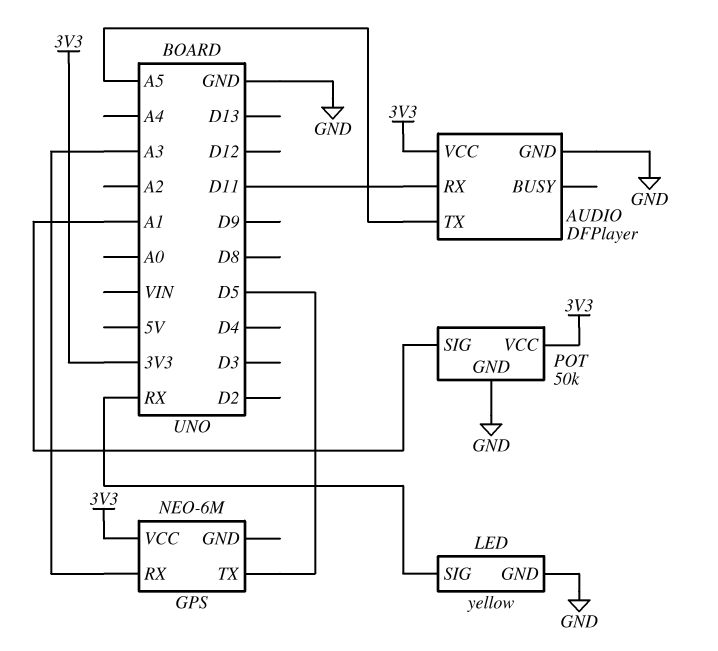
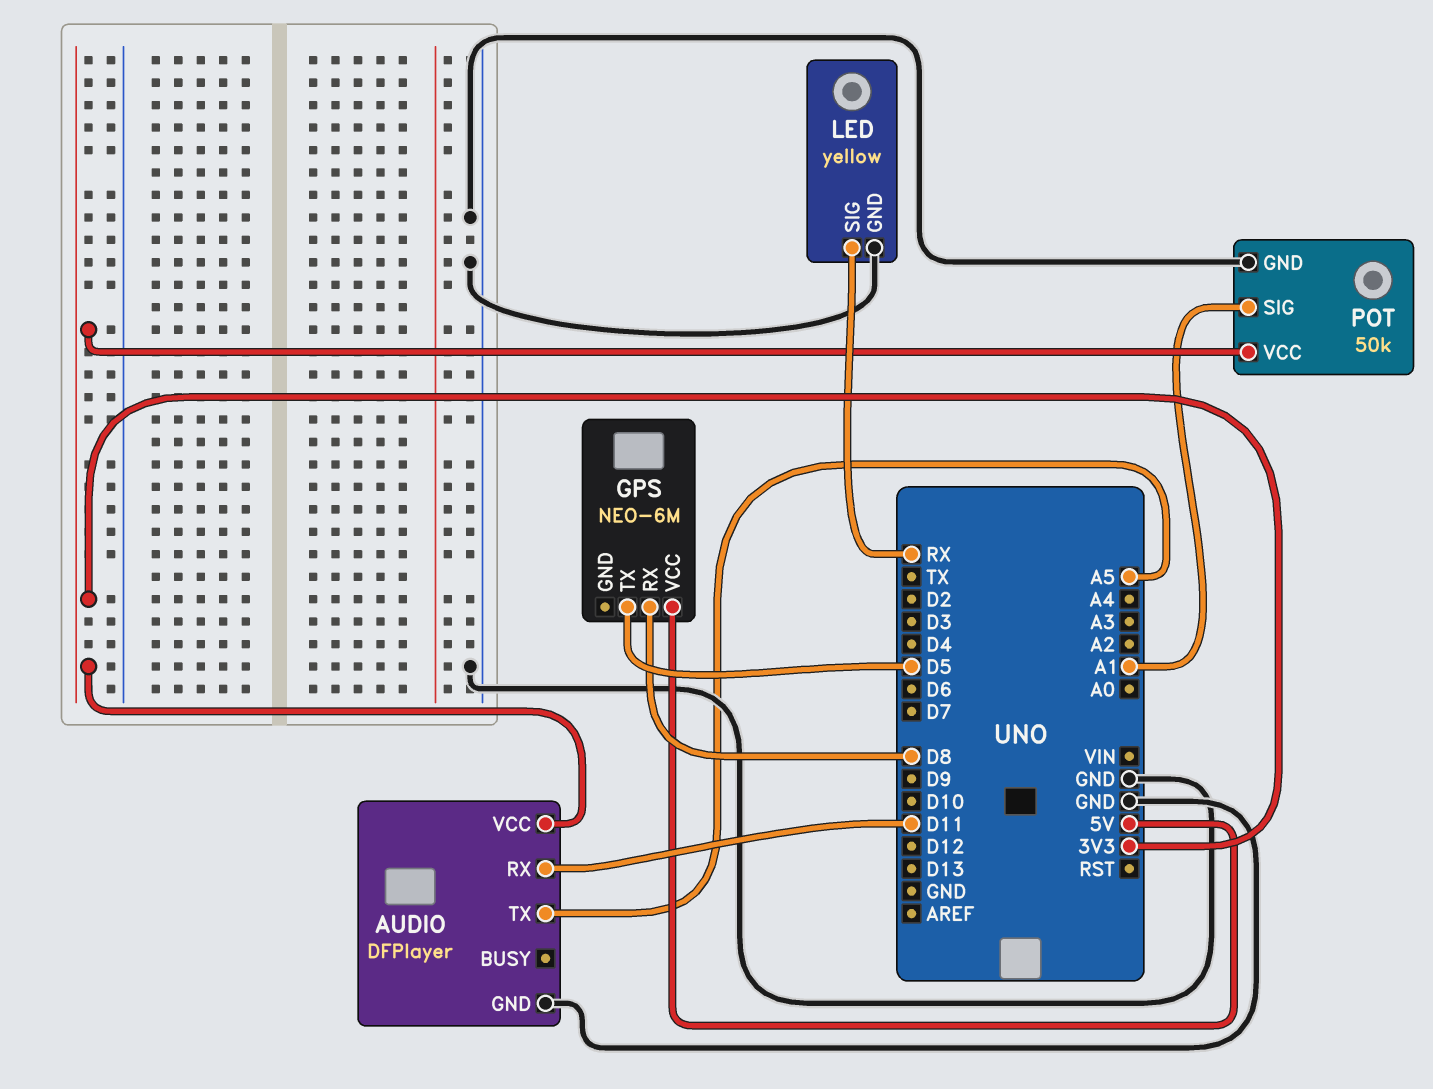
GPS pin RX: A3 -> D8
GPS pin VCC: 3V3 -> 5V

